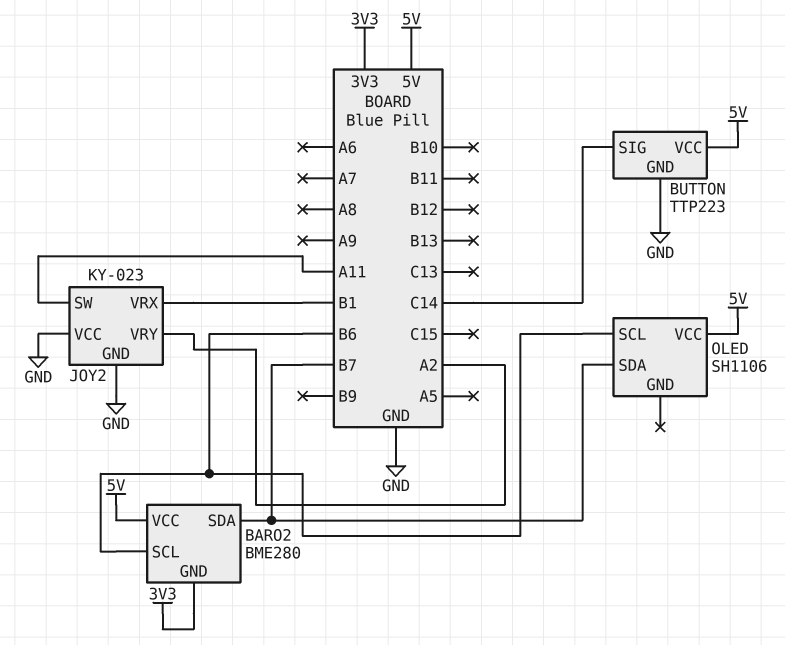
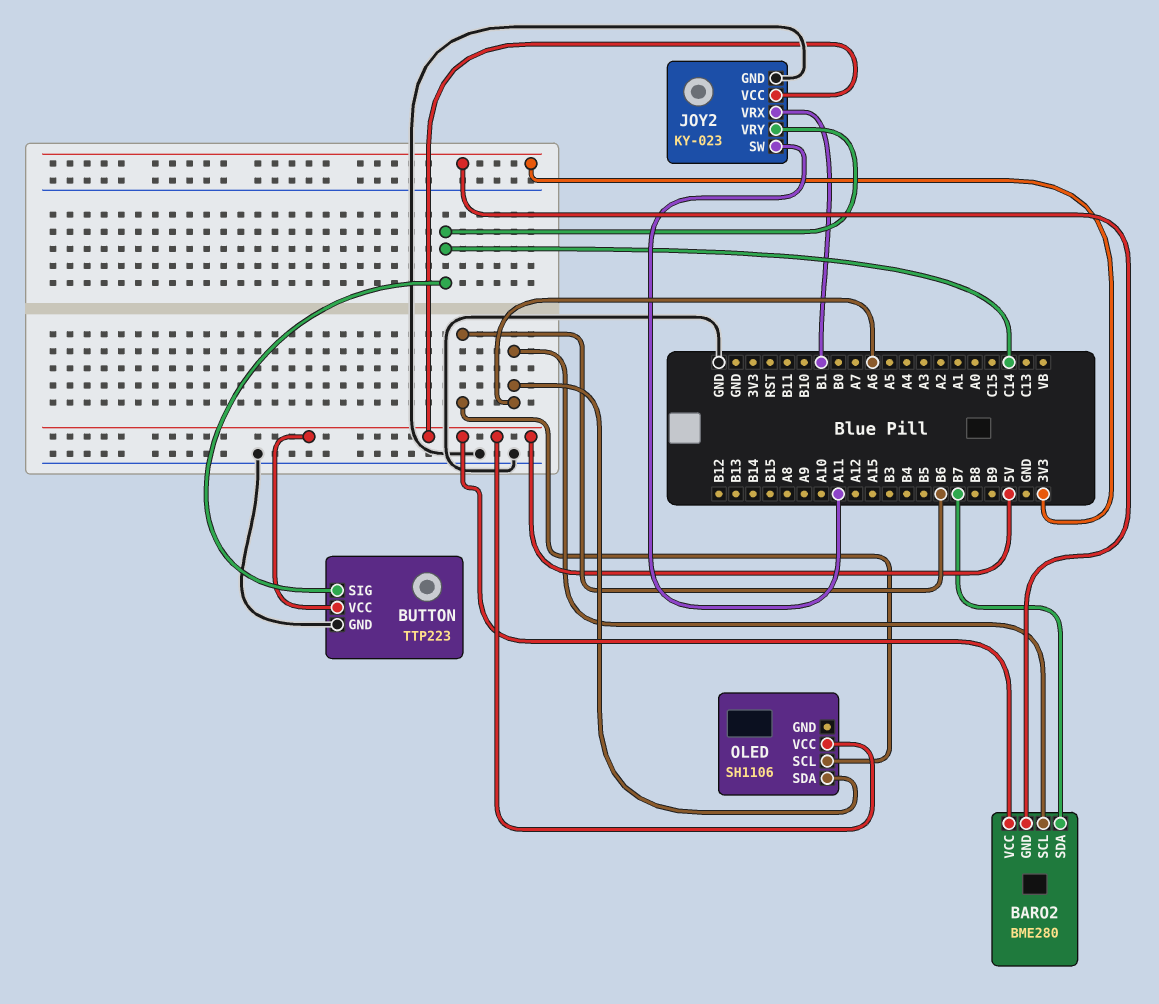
BARO2 pin SCL: B6 -> A6
JOY2 pin VCC: GND -> 5V
JOY2 pin VRY: A2 -> C14
OLED pin SDA: B7 -> A6

